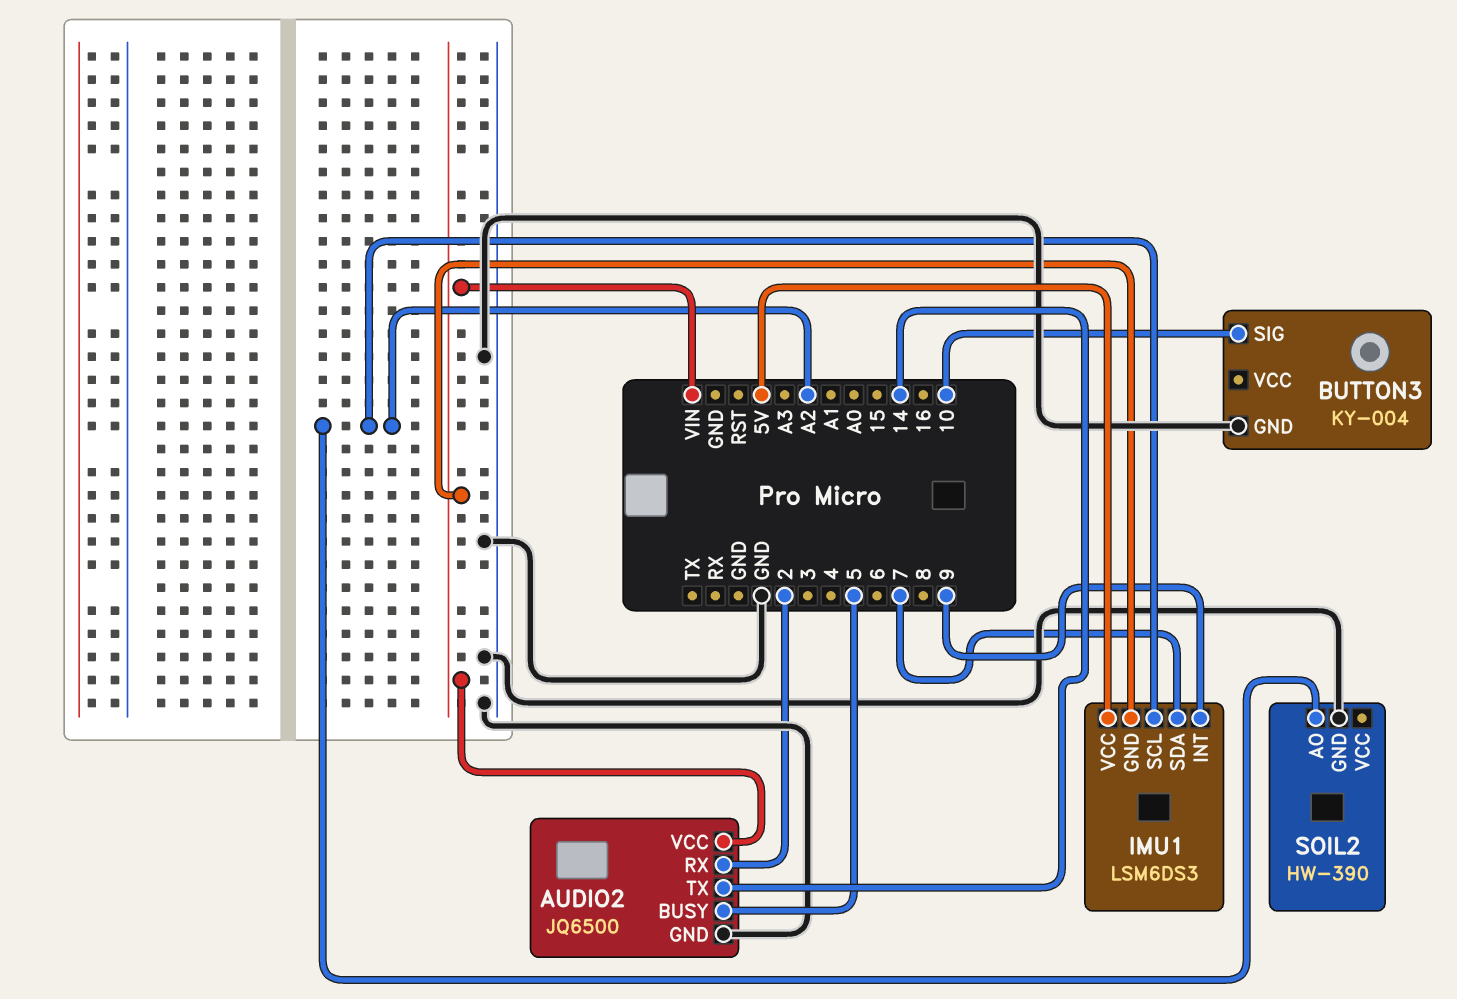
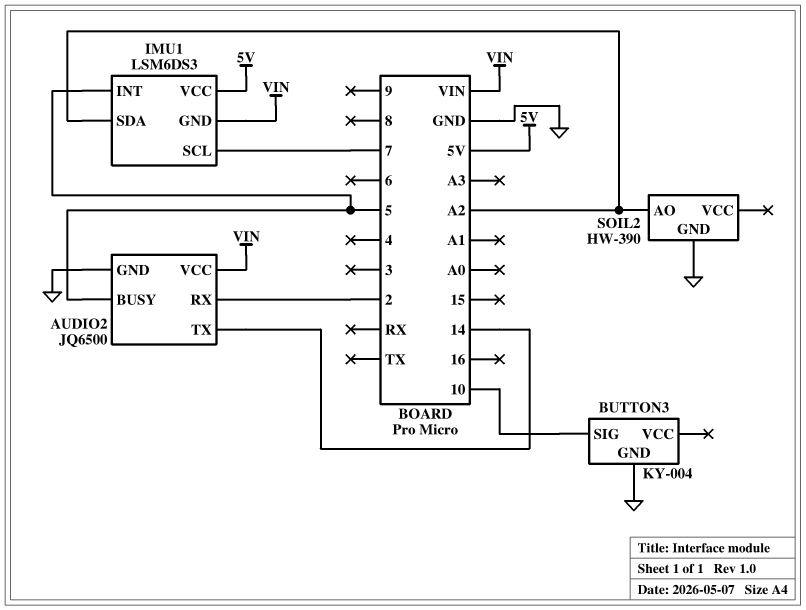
IMU1 pin INT: 9 -> 5
IMU1 pin SCL: A2 -> 7
IMU1 pin SDA: 7 -> A2

